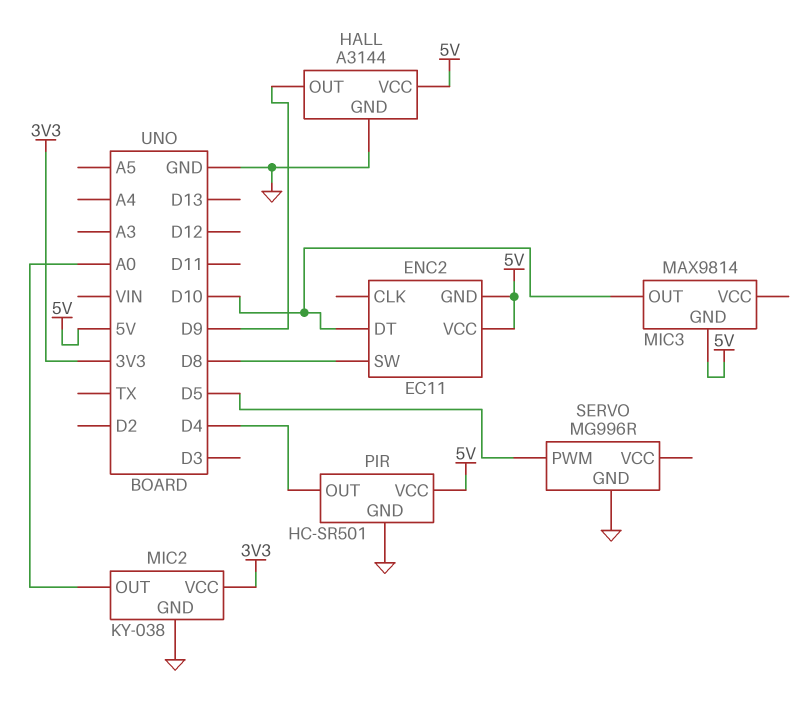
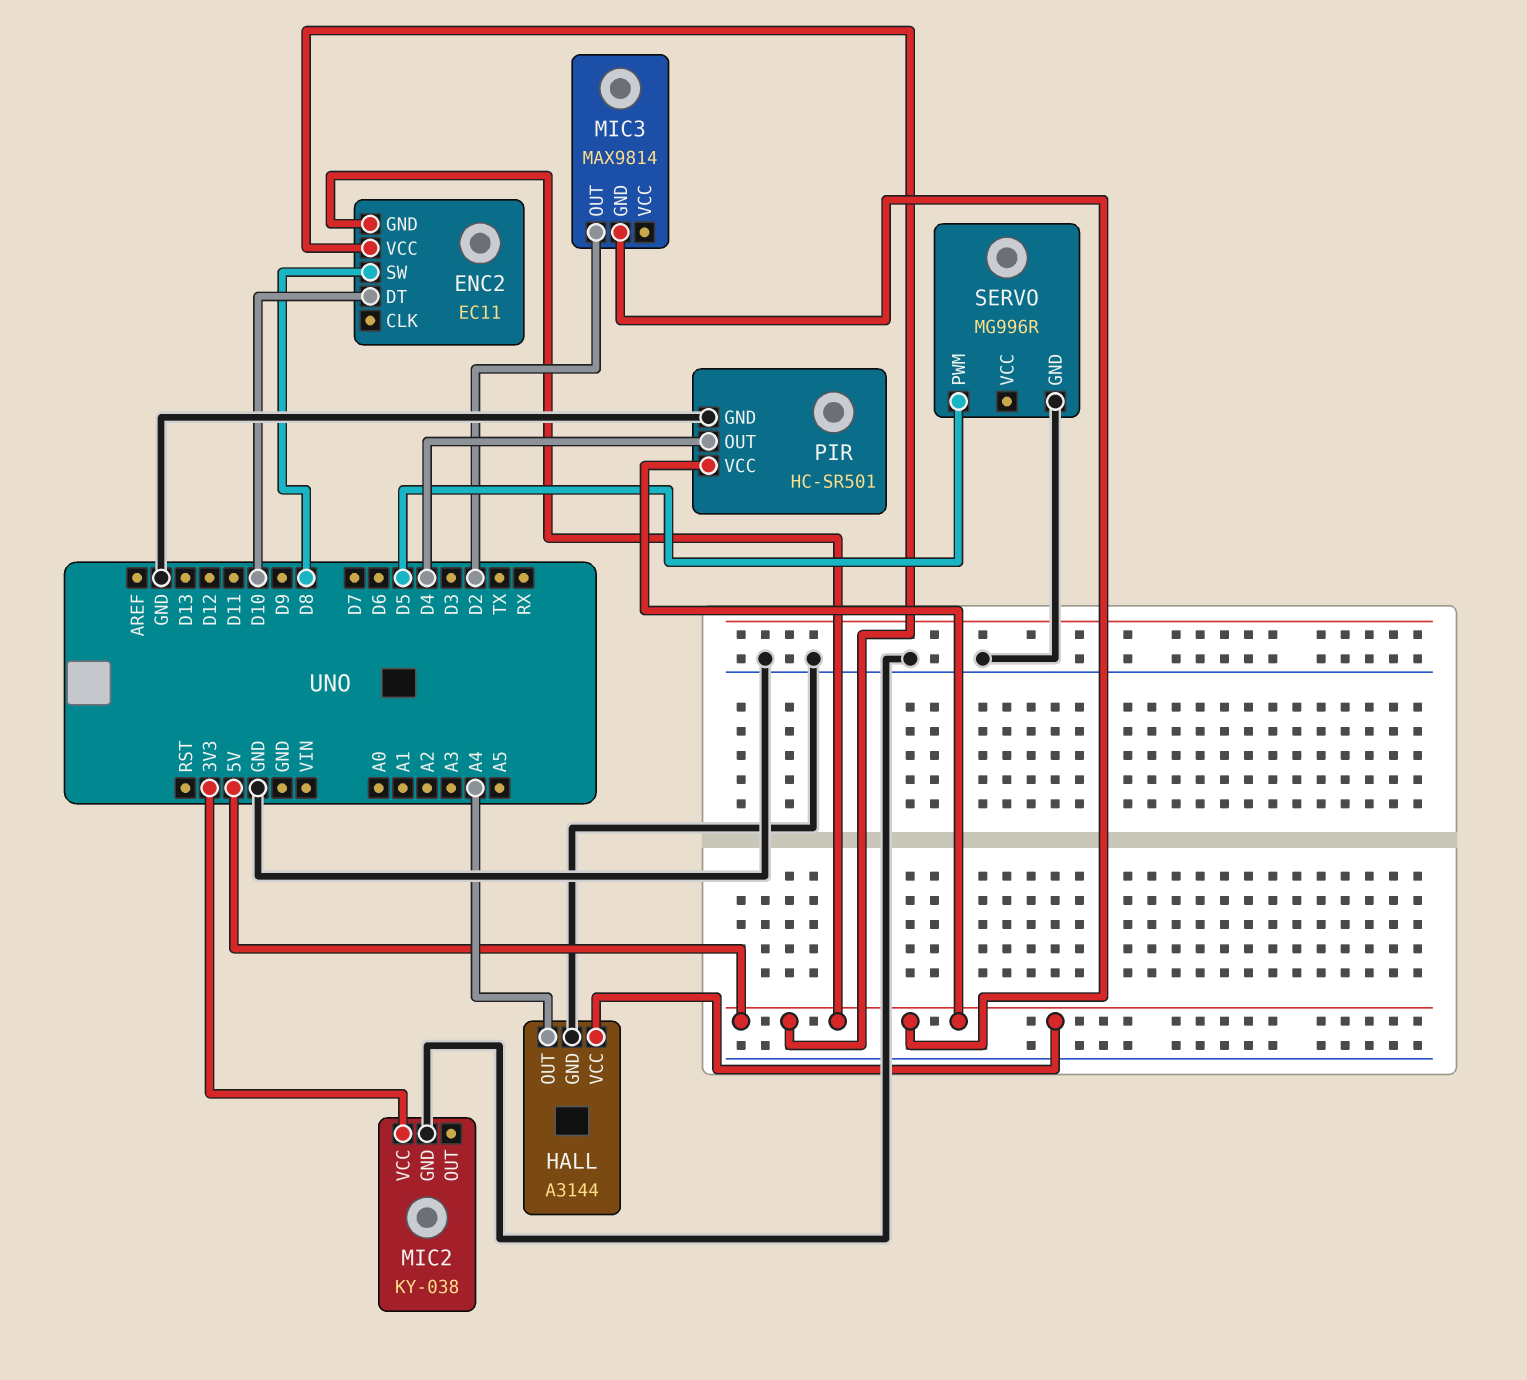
HALL pin OUT: D9 -> A4
MIC2 pin OUT: A0 -> none
MIC3 pin OUT: D10 -> D2

